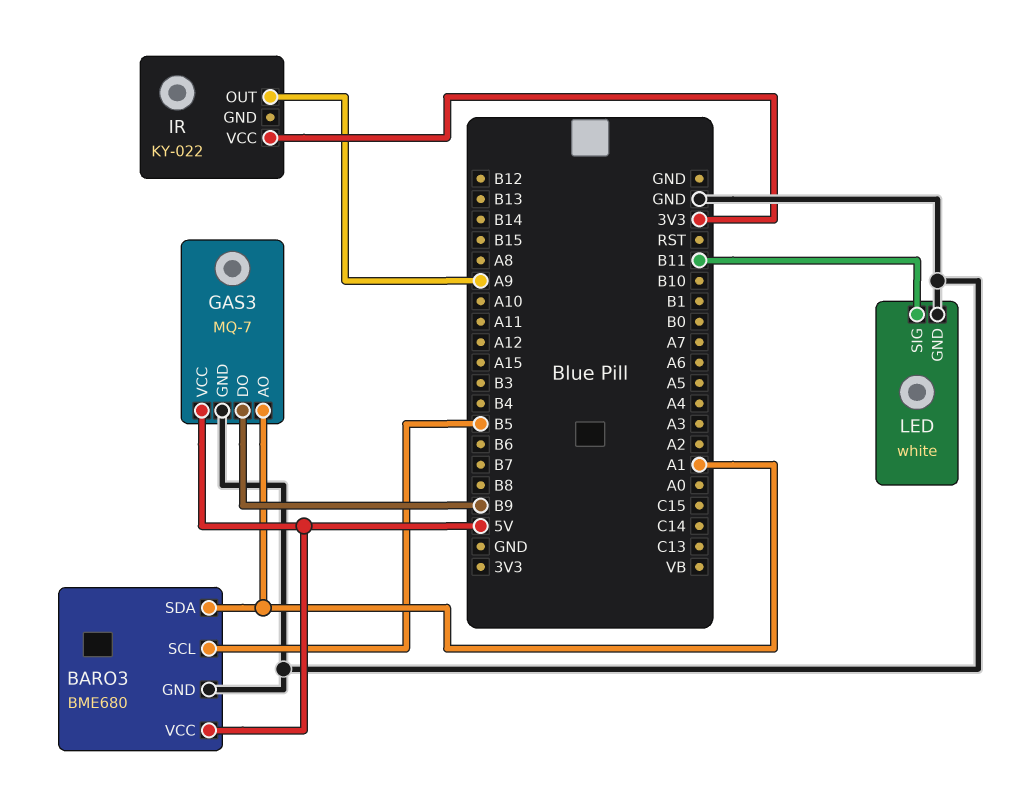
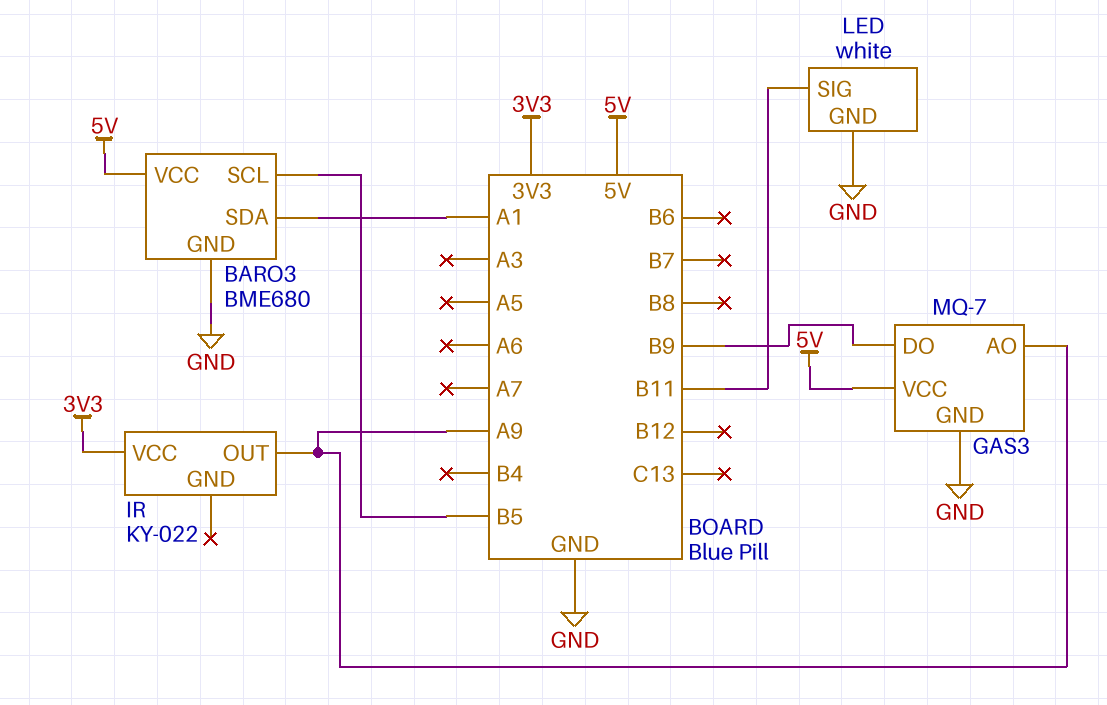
GAS3 pin AO: A1 -> A9

